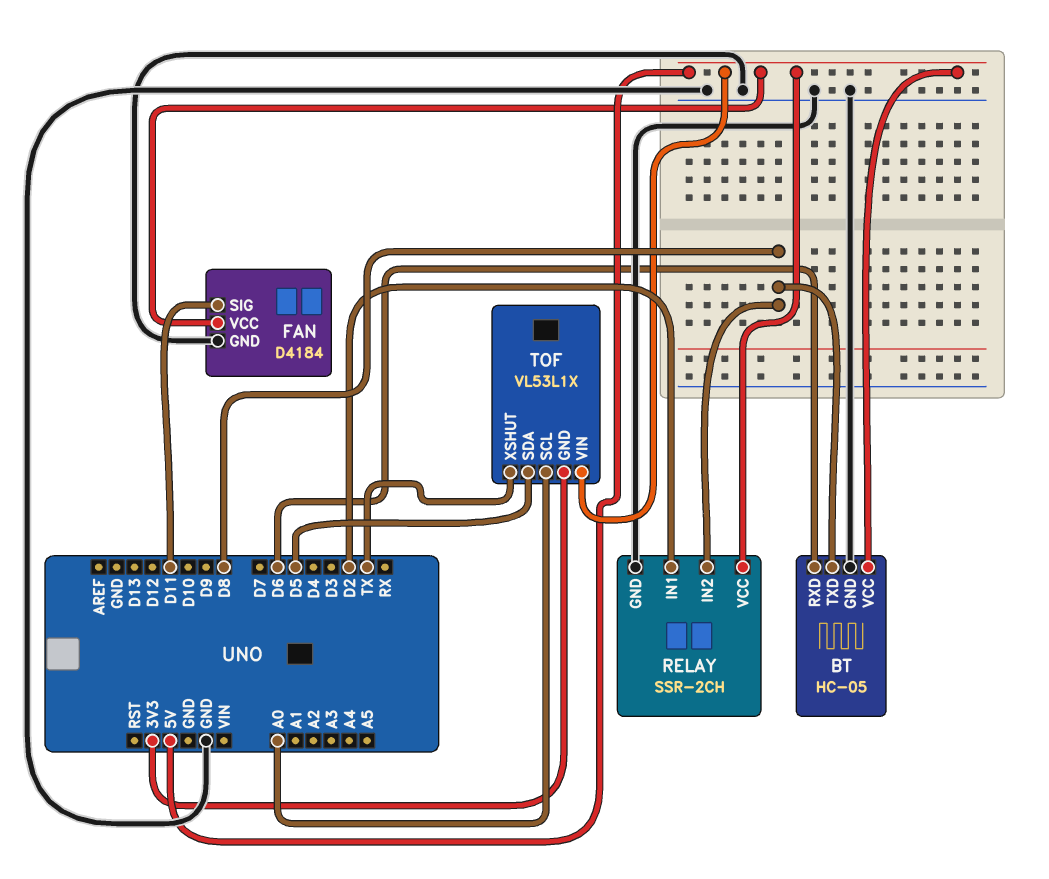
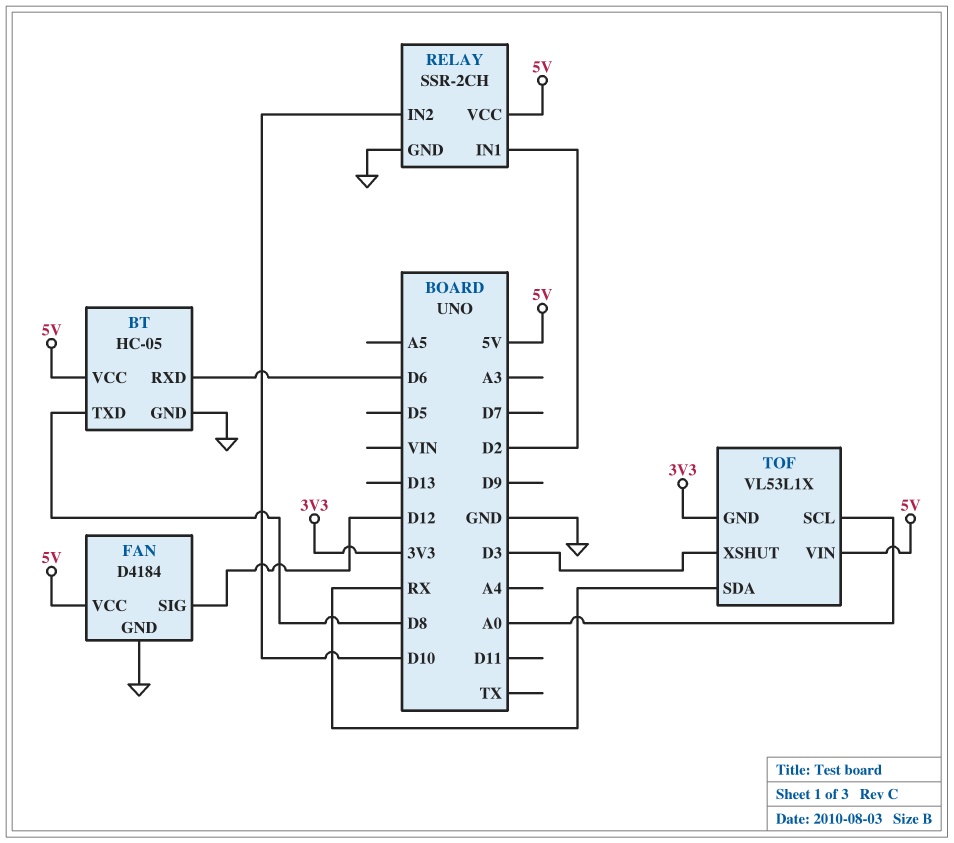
FAN pin SIG: D11 -> D12
RELAY pin IN2: D8 -> D10
TOF pin SDA: D5 -> RX
TOF pin XSHUT: TX -> D3

